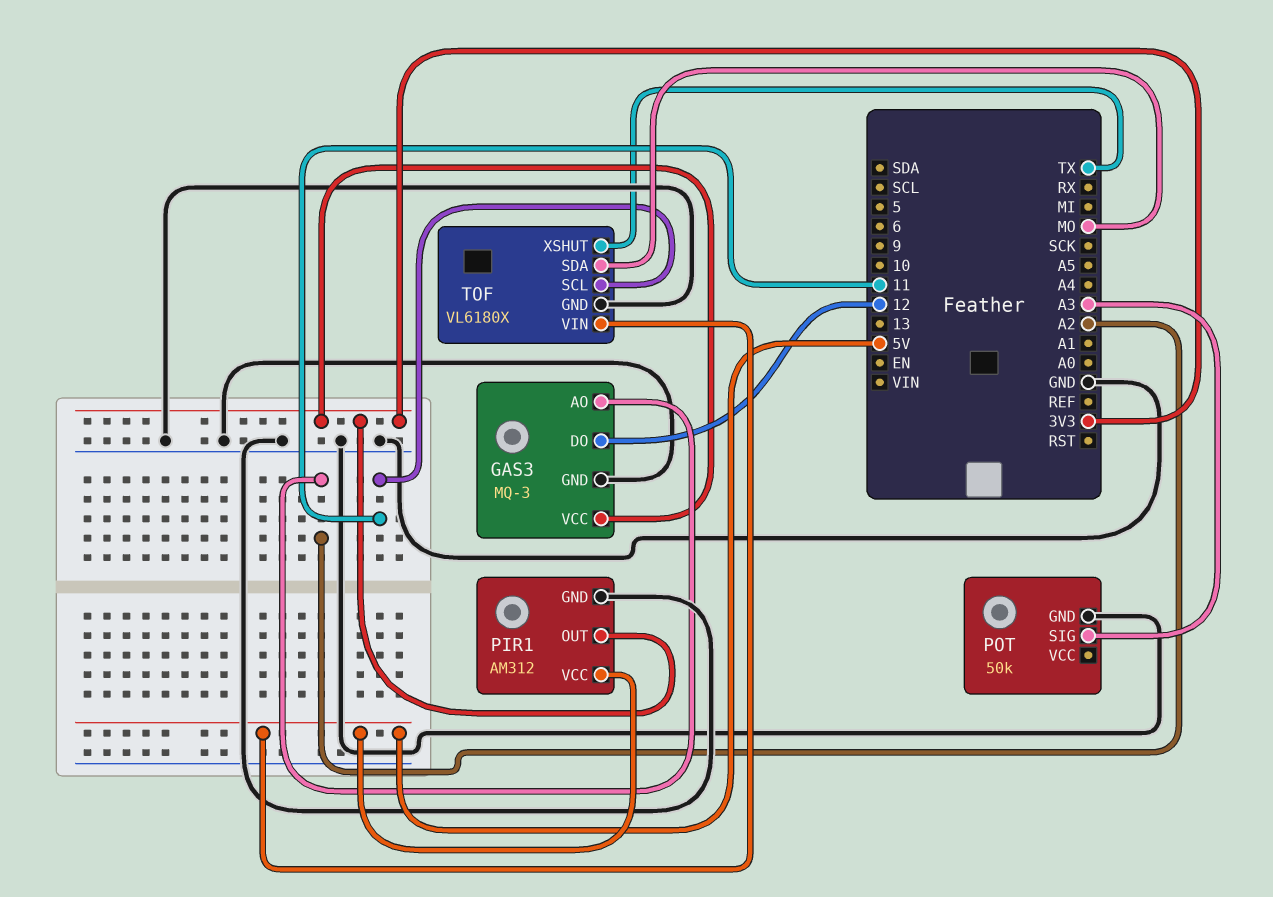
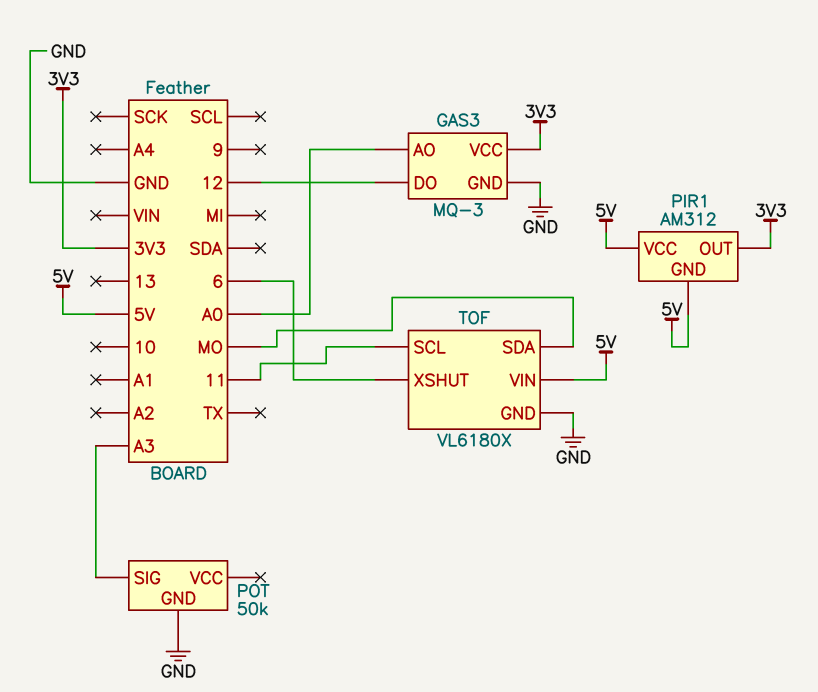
GAS3 pin AO: A2 -> A0
PIR1 pin GND: GND -> 5V
TOF pin XSHUT: TX -> 6

